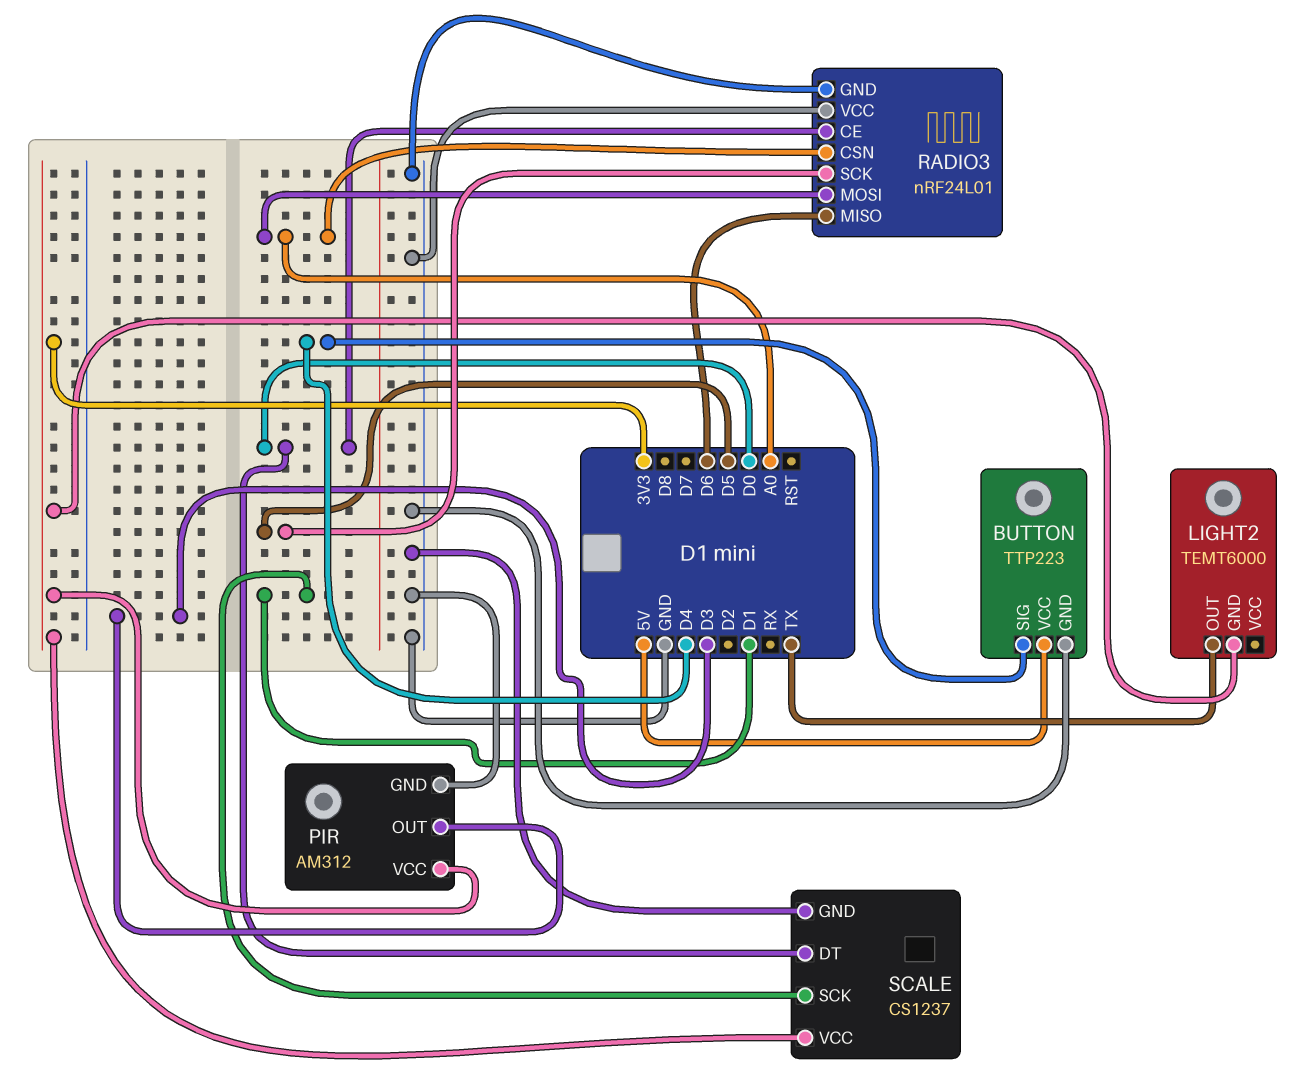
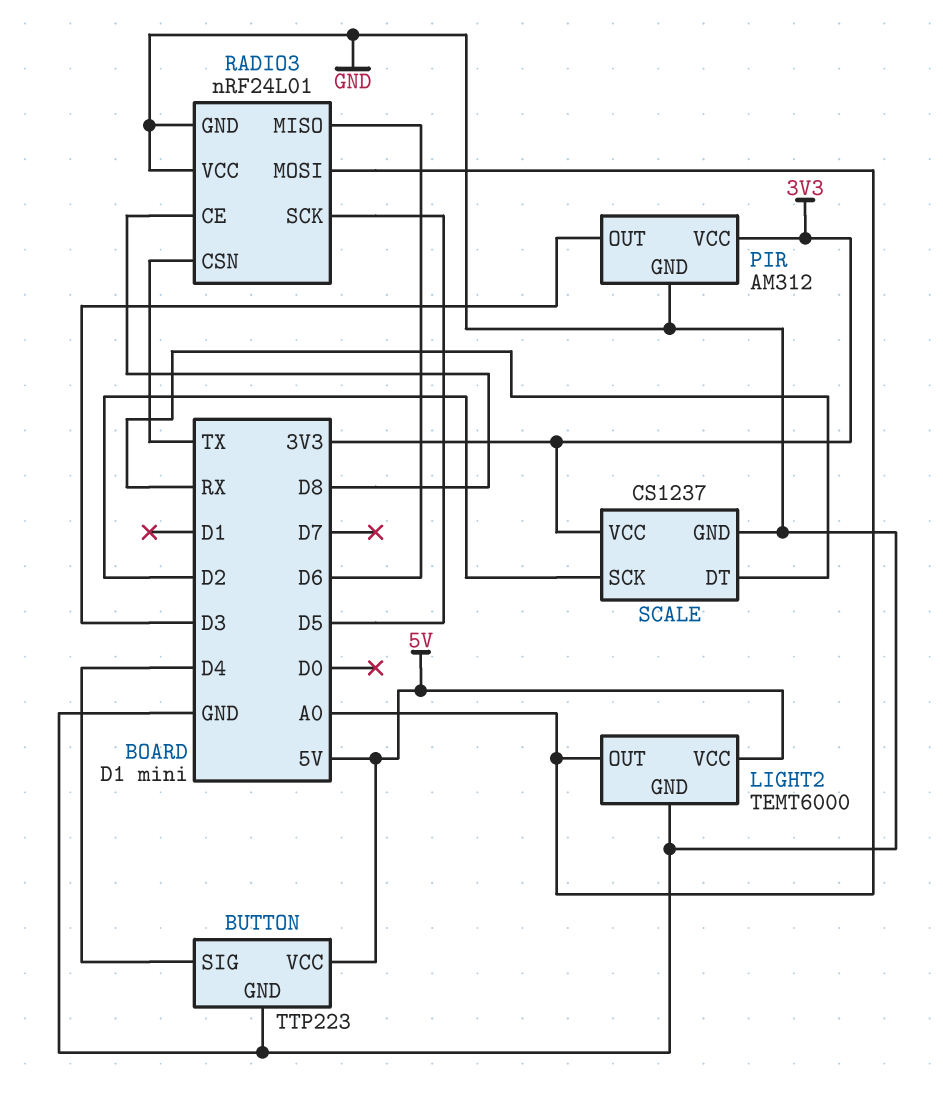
LIGHT2 pin GND: 3V3 -> GND
LIGHT2 pin OUT: TX -> A0
LIGHT2 pin VCC: none -> 5V
RADIO3 pin CE: D0 -> D8
RADIO3 pin CSN: A0 -> TX
SCALE pin DT: D0 -> RX
SCALE pin SCK: D1 -> D2

